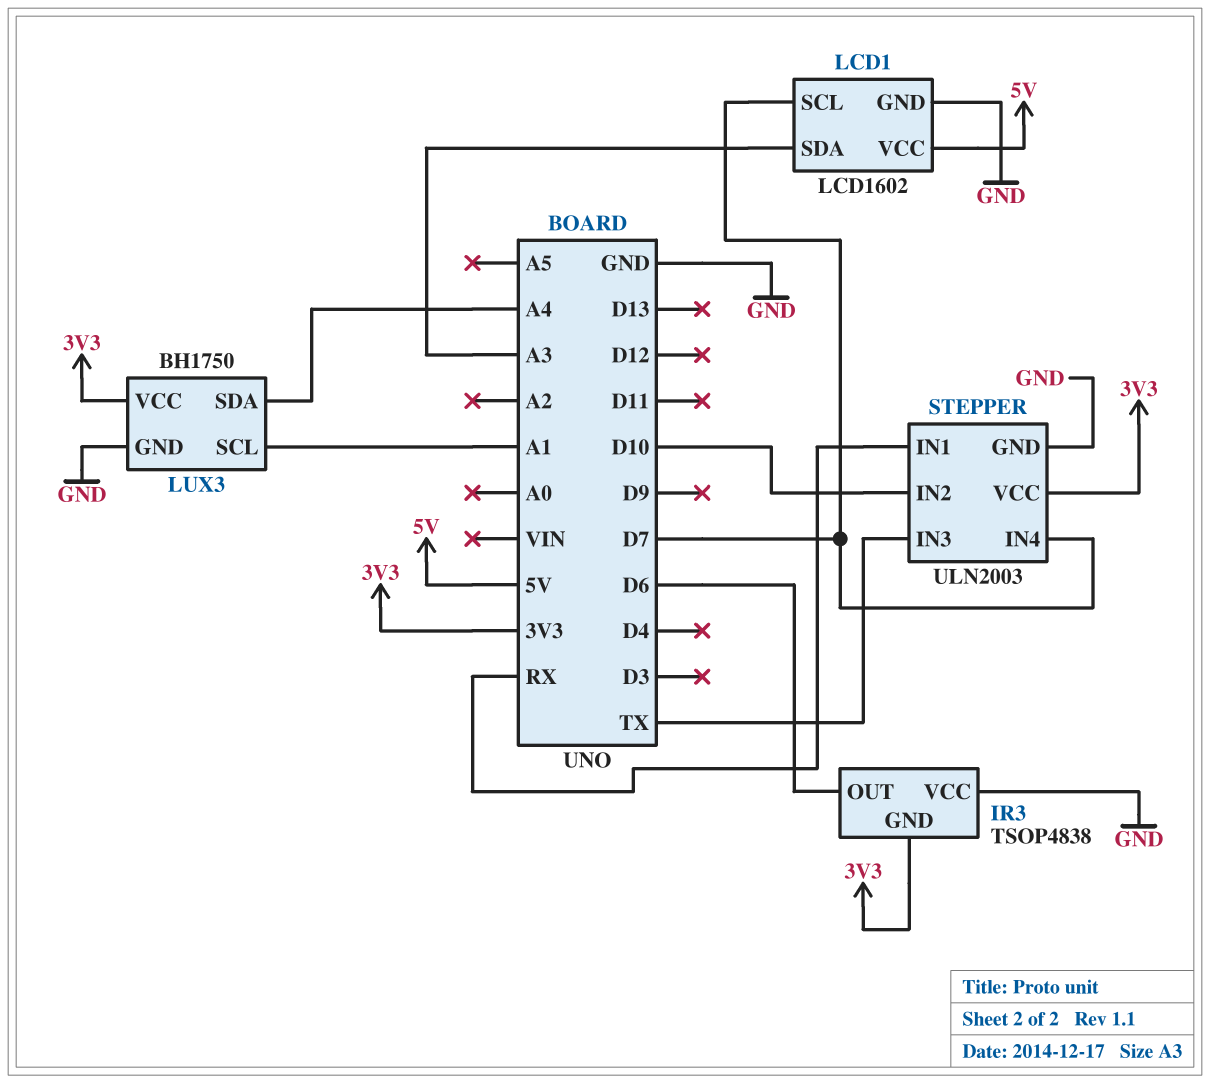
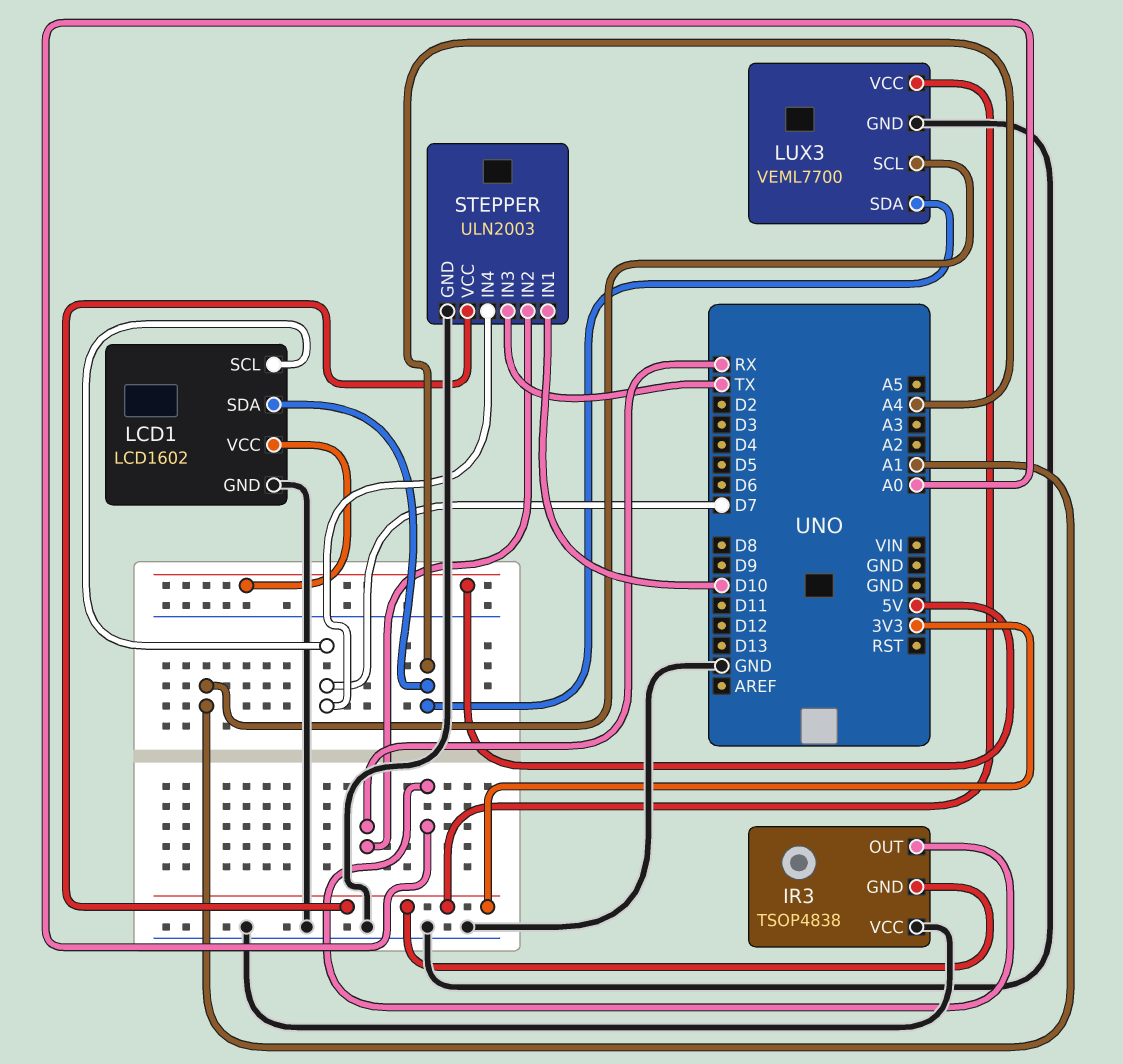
IR3 pin OUT: D6 -> A0
LCD1 pin SDA: A3 -> A4
LUX3: BH1750 -> VEML7700
STEPPER pin IN1: RX -> D10
STEPPER pin IN2: D10 -> RX

